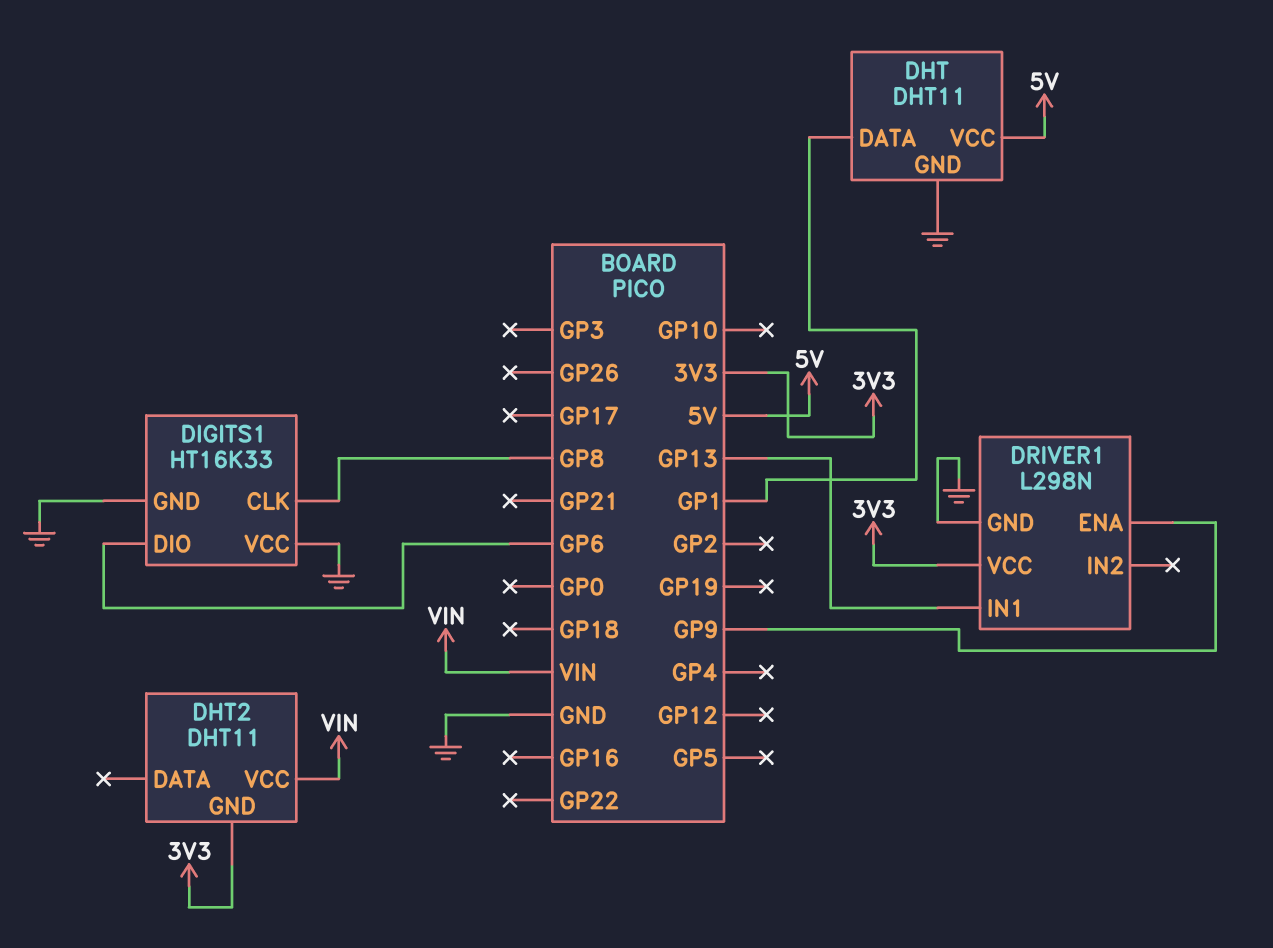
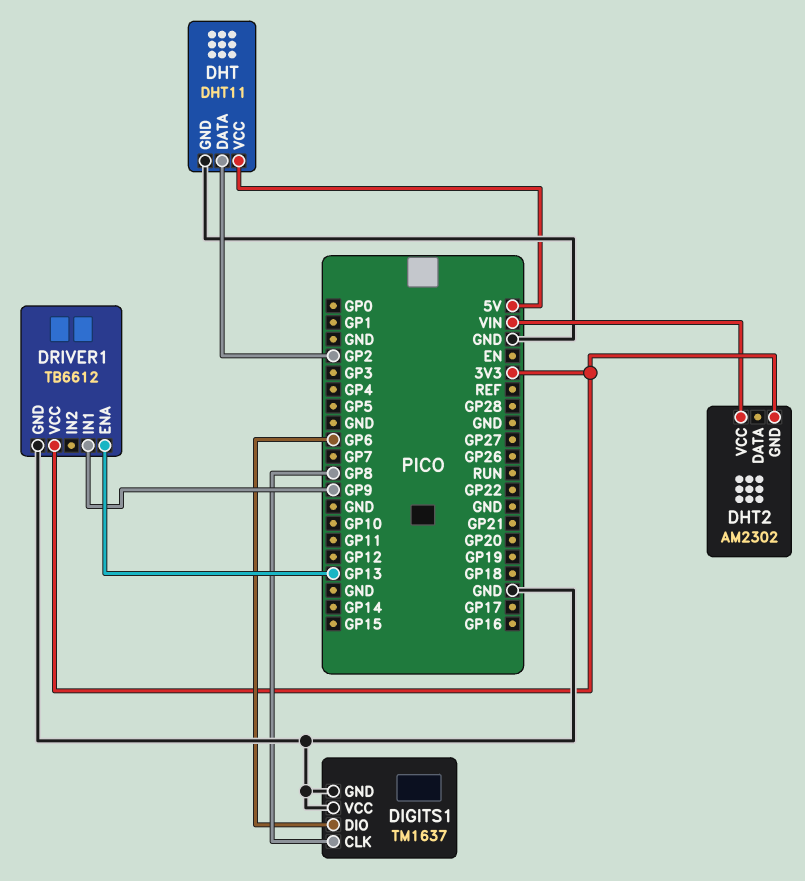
DHT pin DATA: GP1 -> GP2
DHT2: DHT11 -> AM2302
DIGITS1: HT16K33 -> TM1637
DRIVER1: L298N -> TB6612
DRIVER1 pin ENA: GP9 -> GP13
DRIVER1 pin IN1: GP13 -> GP9

